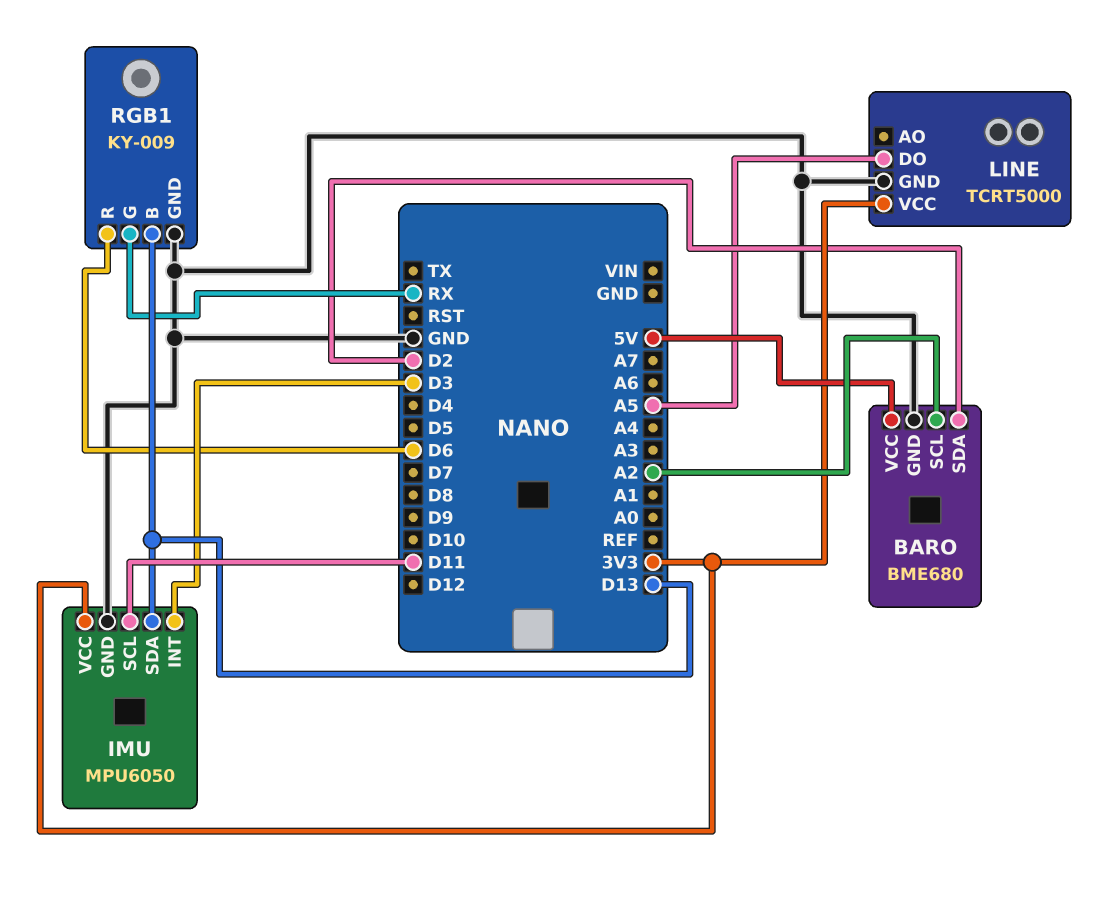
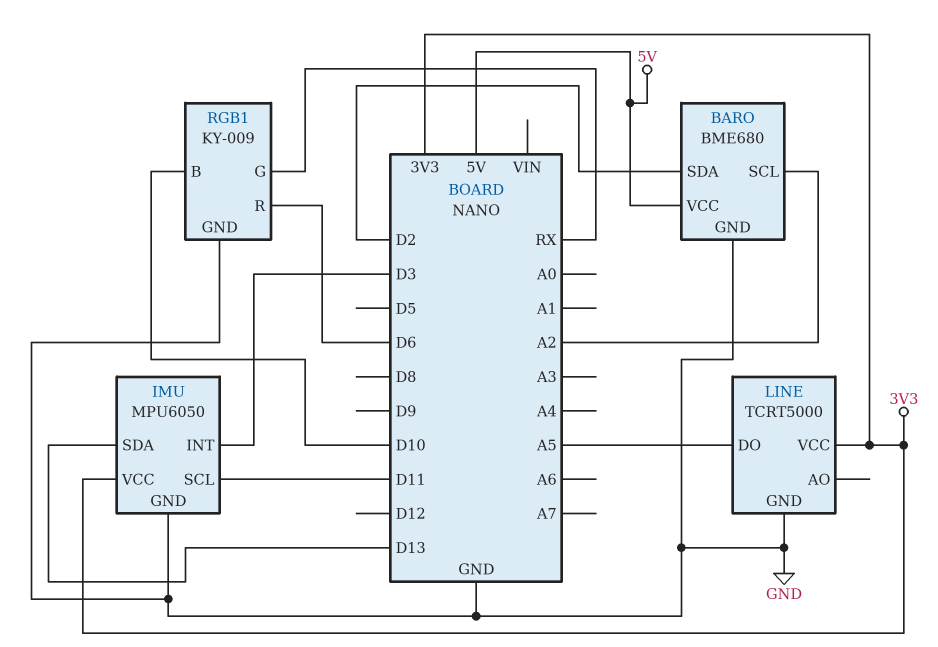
RGB1 pin B: D13 -> D10

